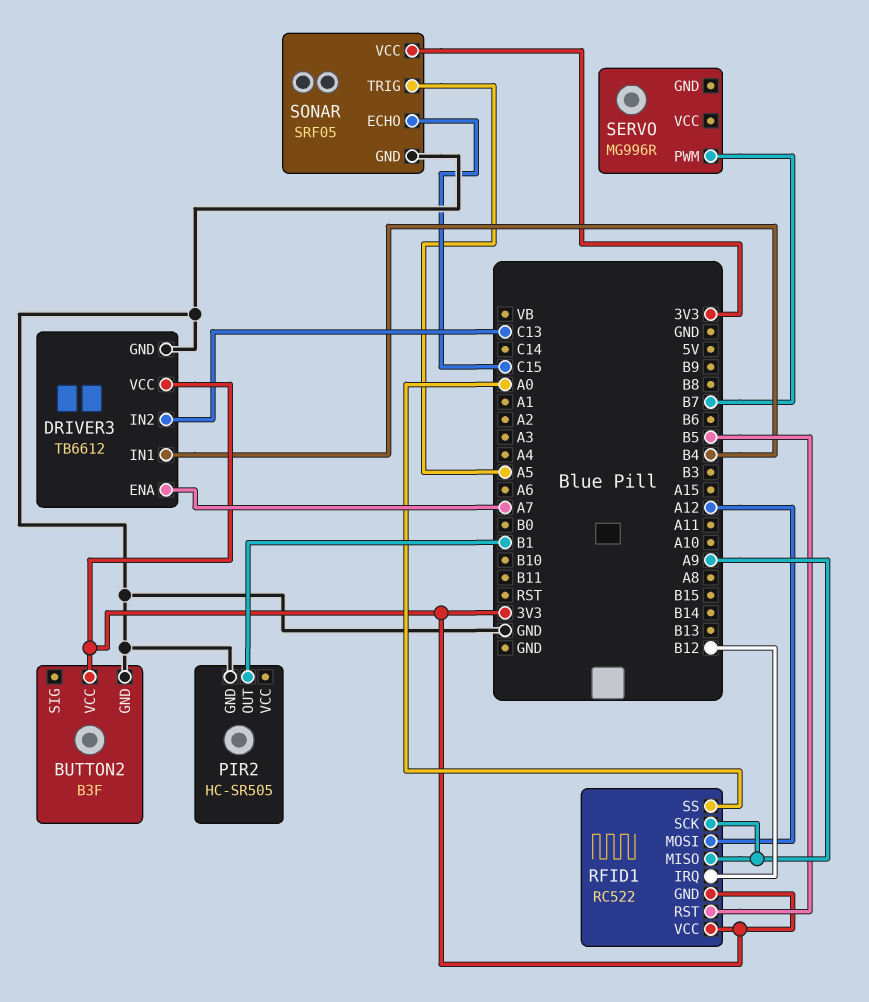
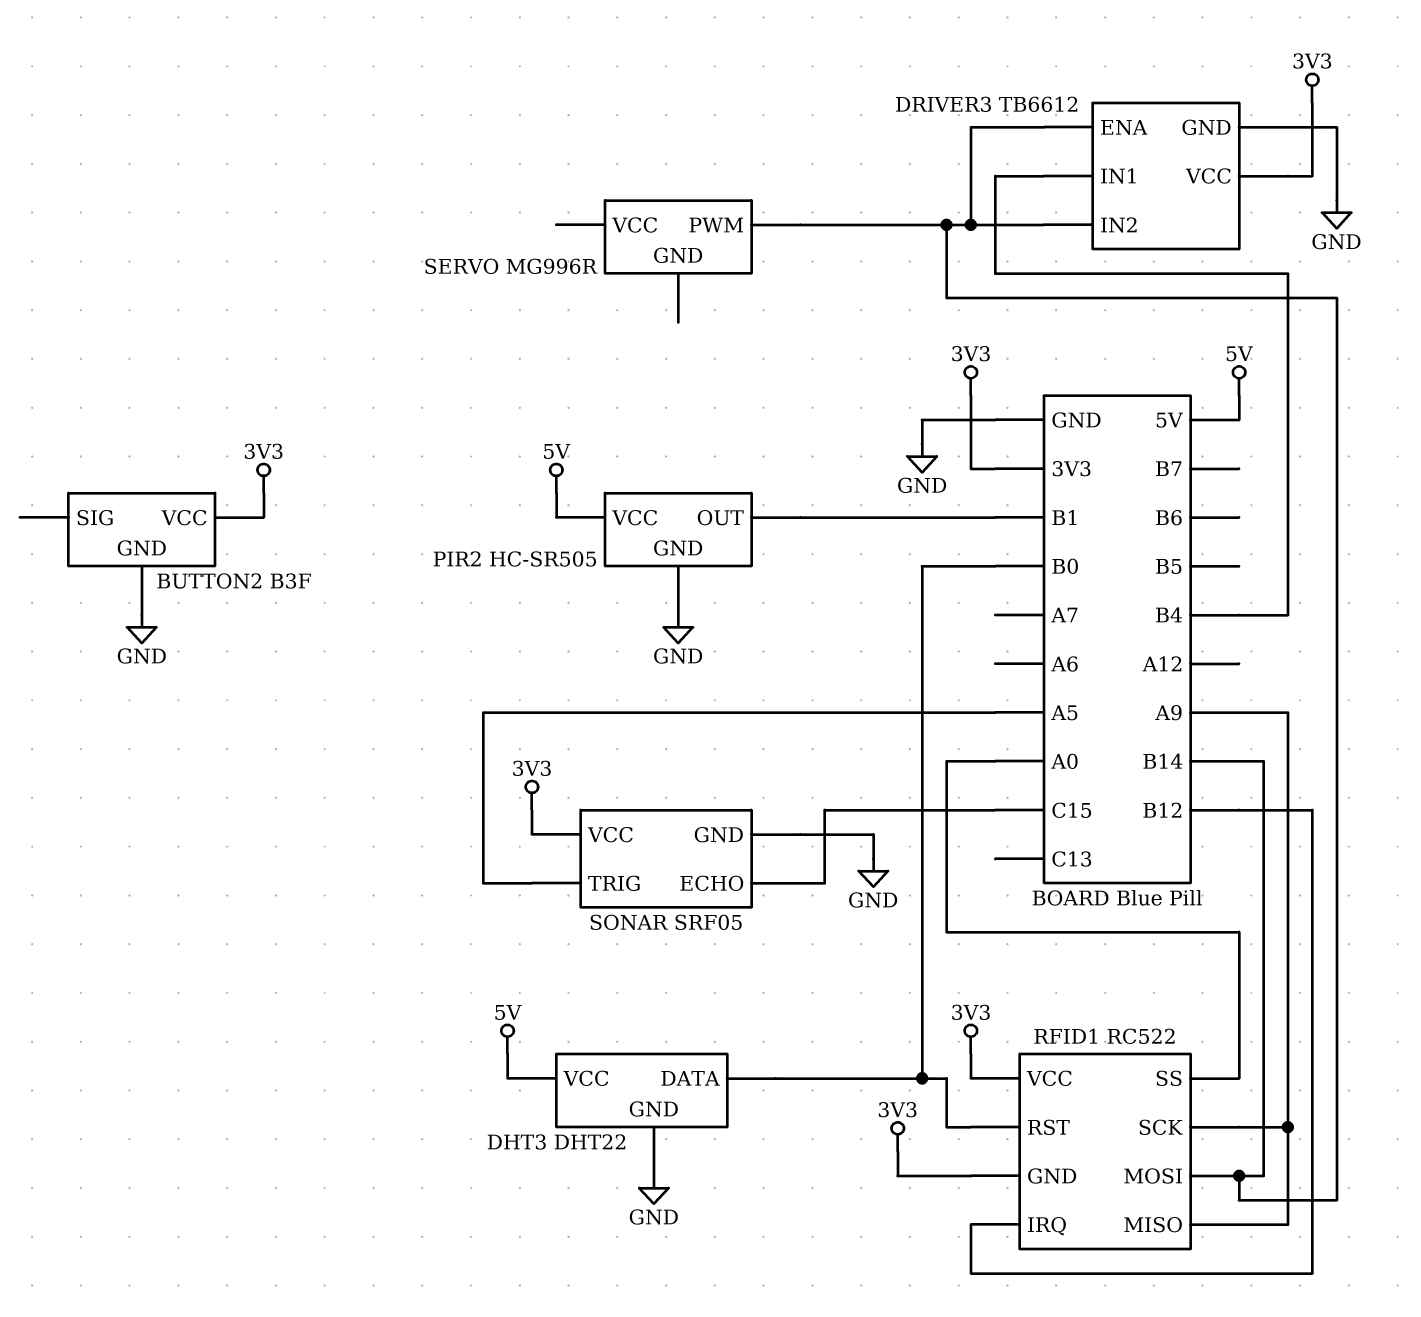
DHT3: none -> DHT22
DHT3 pin DATA: none -> B0
DHT3 pin GND: none -> GND
DHT3 pin VCC: none -> 5V
DRIVER3 pin ENA: A7 -> B14
DRIVER3 pin IN2: C13 -> B14
PIR2 pin VCC: none -> 5V
RFID1 pin MOSI: A12 -> B14
RFID1 pin RST: B5 -> B0
SERVO pin PWM: B7 -> B14

